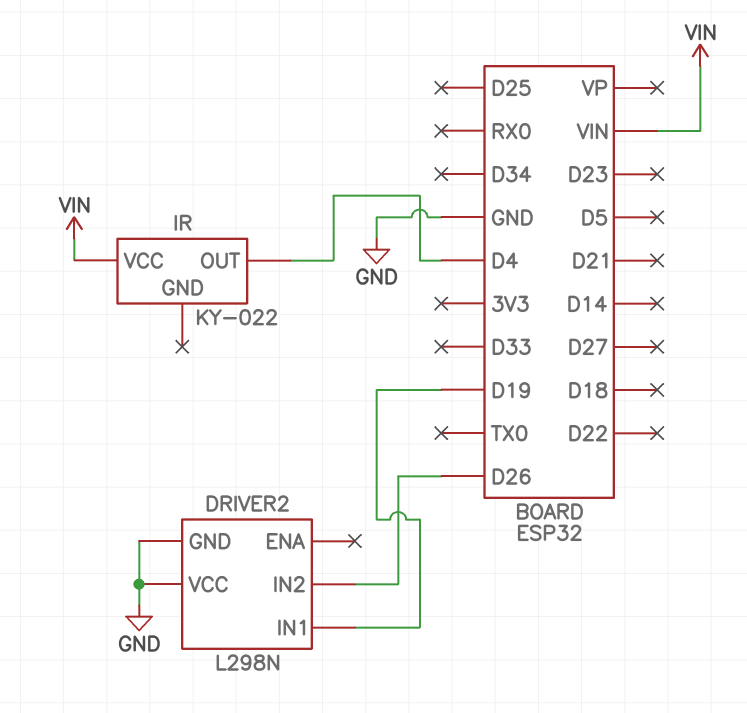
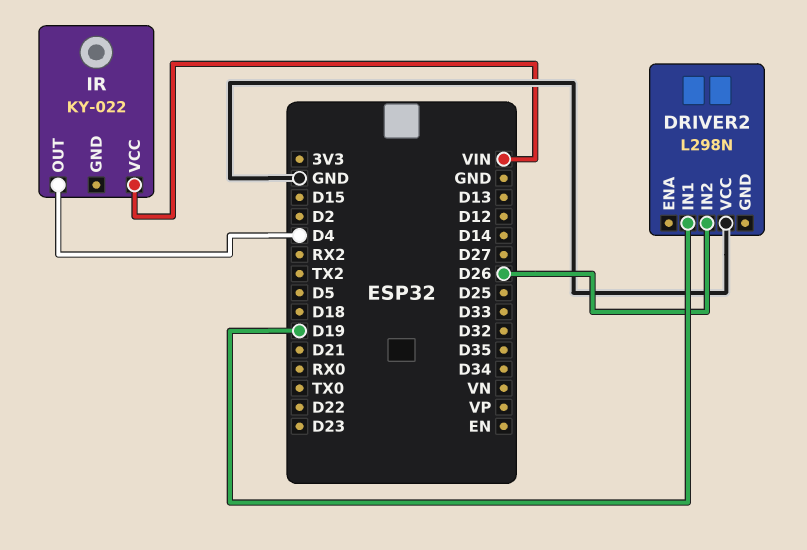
DRIVER2 pin GND: GND -> none

